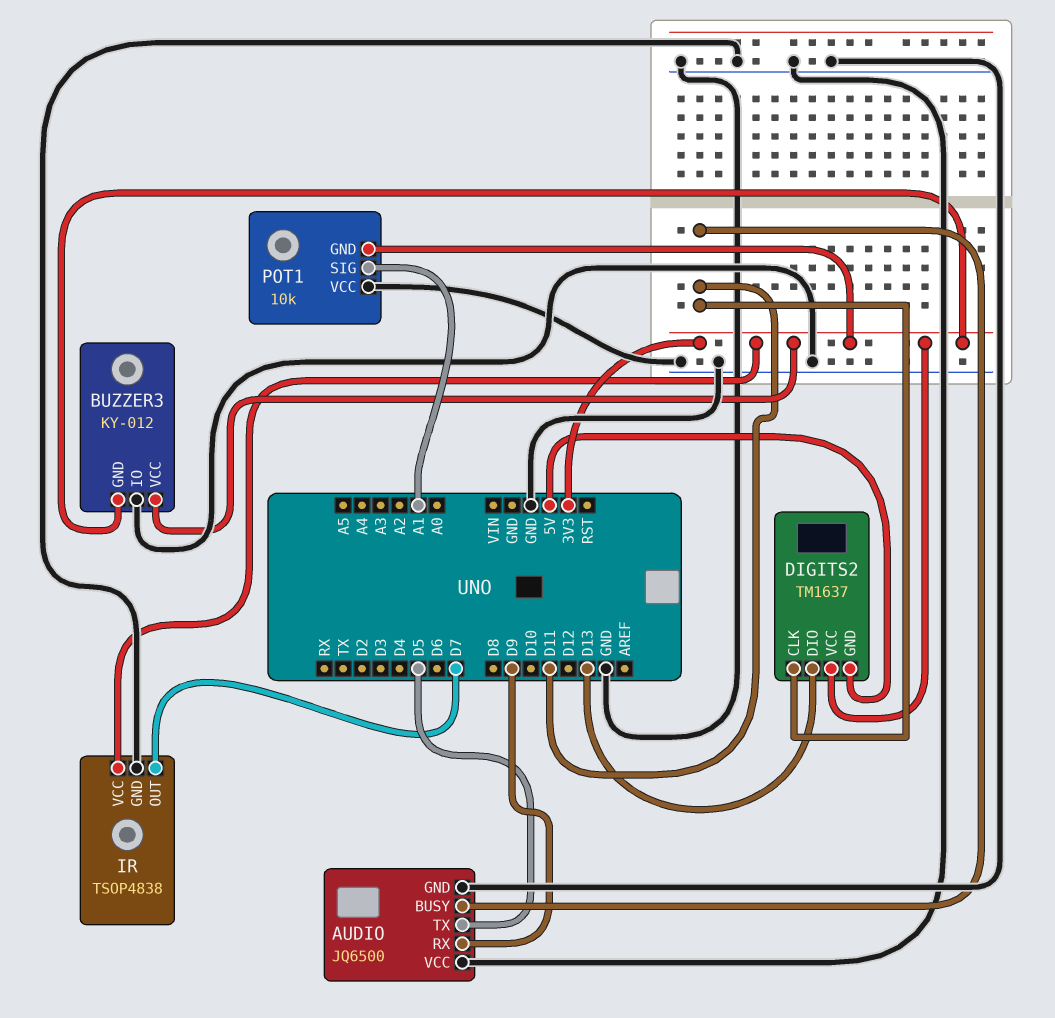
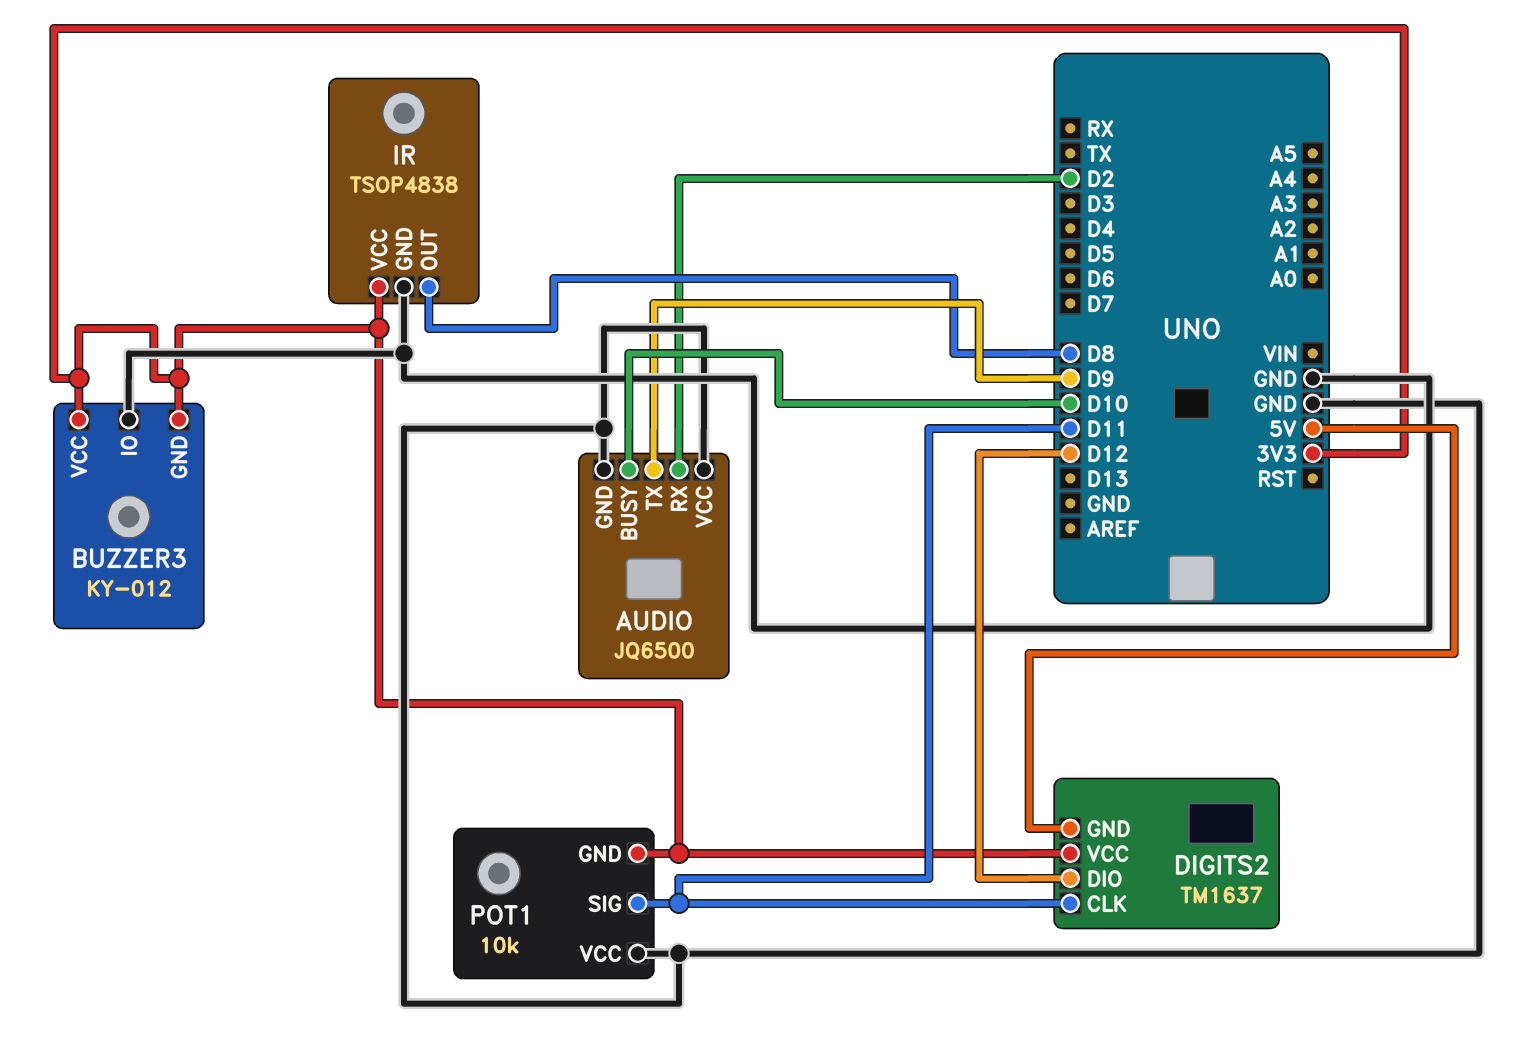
AUDIO pin BUSY: D11 -> D10
AUDIO pin RX: D9 -> D2
AUDIO pin TX: D5 -> D9
DIGITS2 pin DIO: D13 -> D12
IR pin OUT: D7 -> D8
POT1 pin SIG: A1 -> D11

